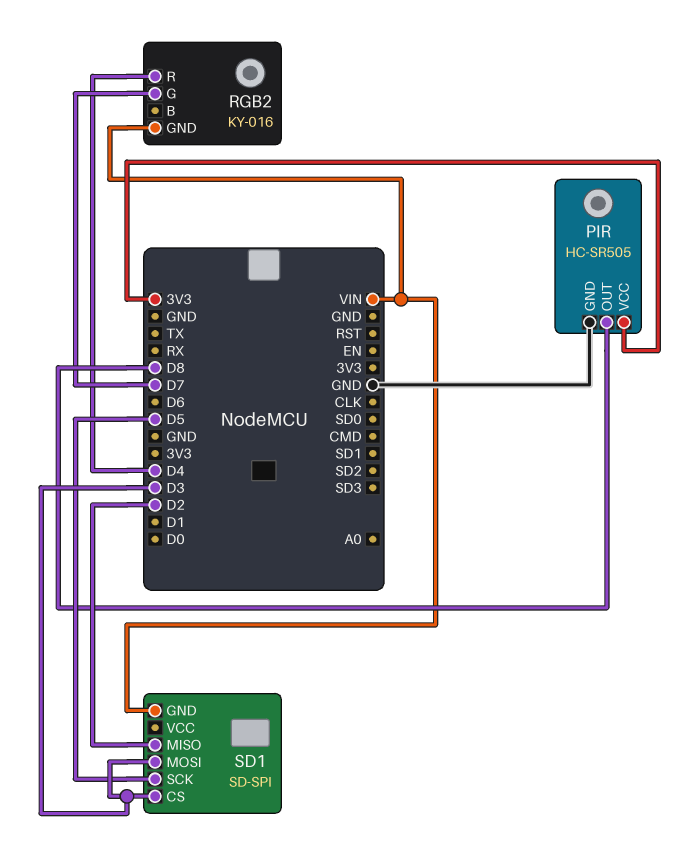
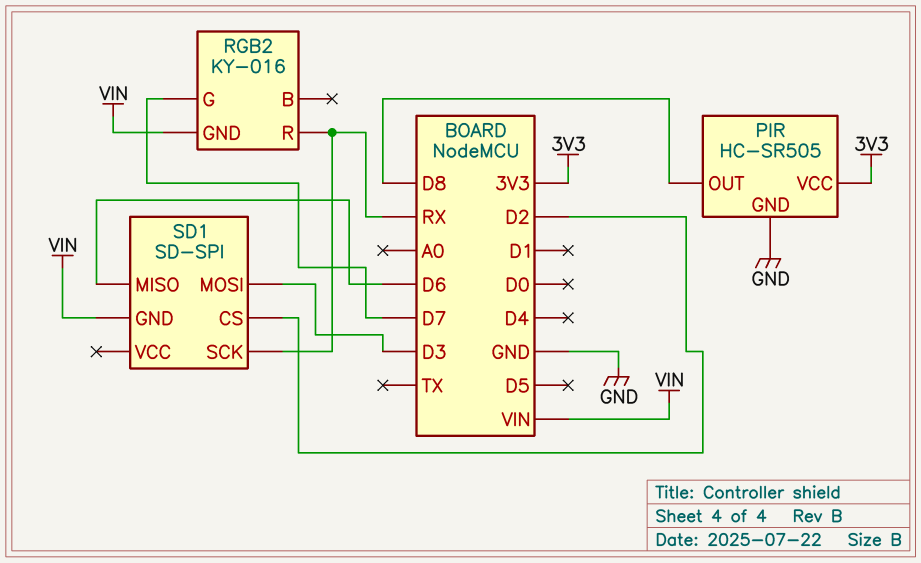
RGB2 pin R: D4 -> RX
SD1 pin CS: D3 -> D2
SD1 pin MISO: D2 -> D6
SD1 pin SCK: D5 -> RX

